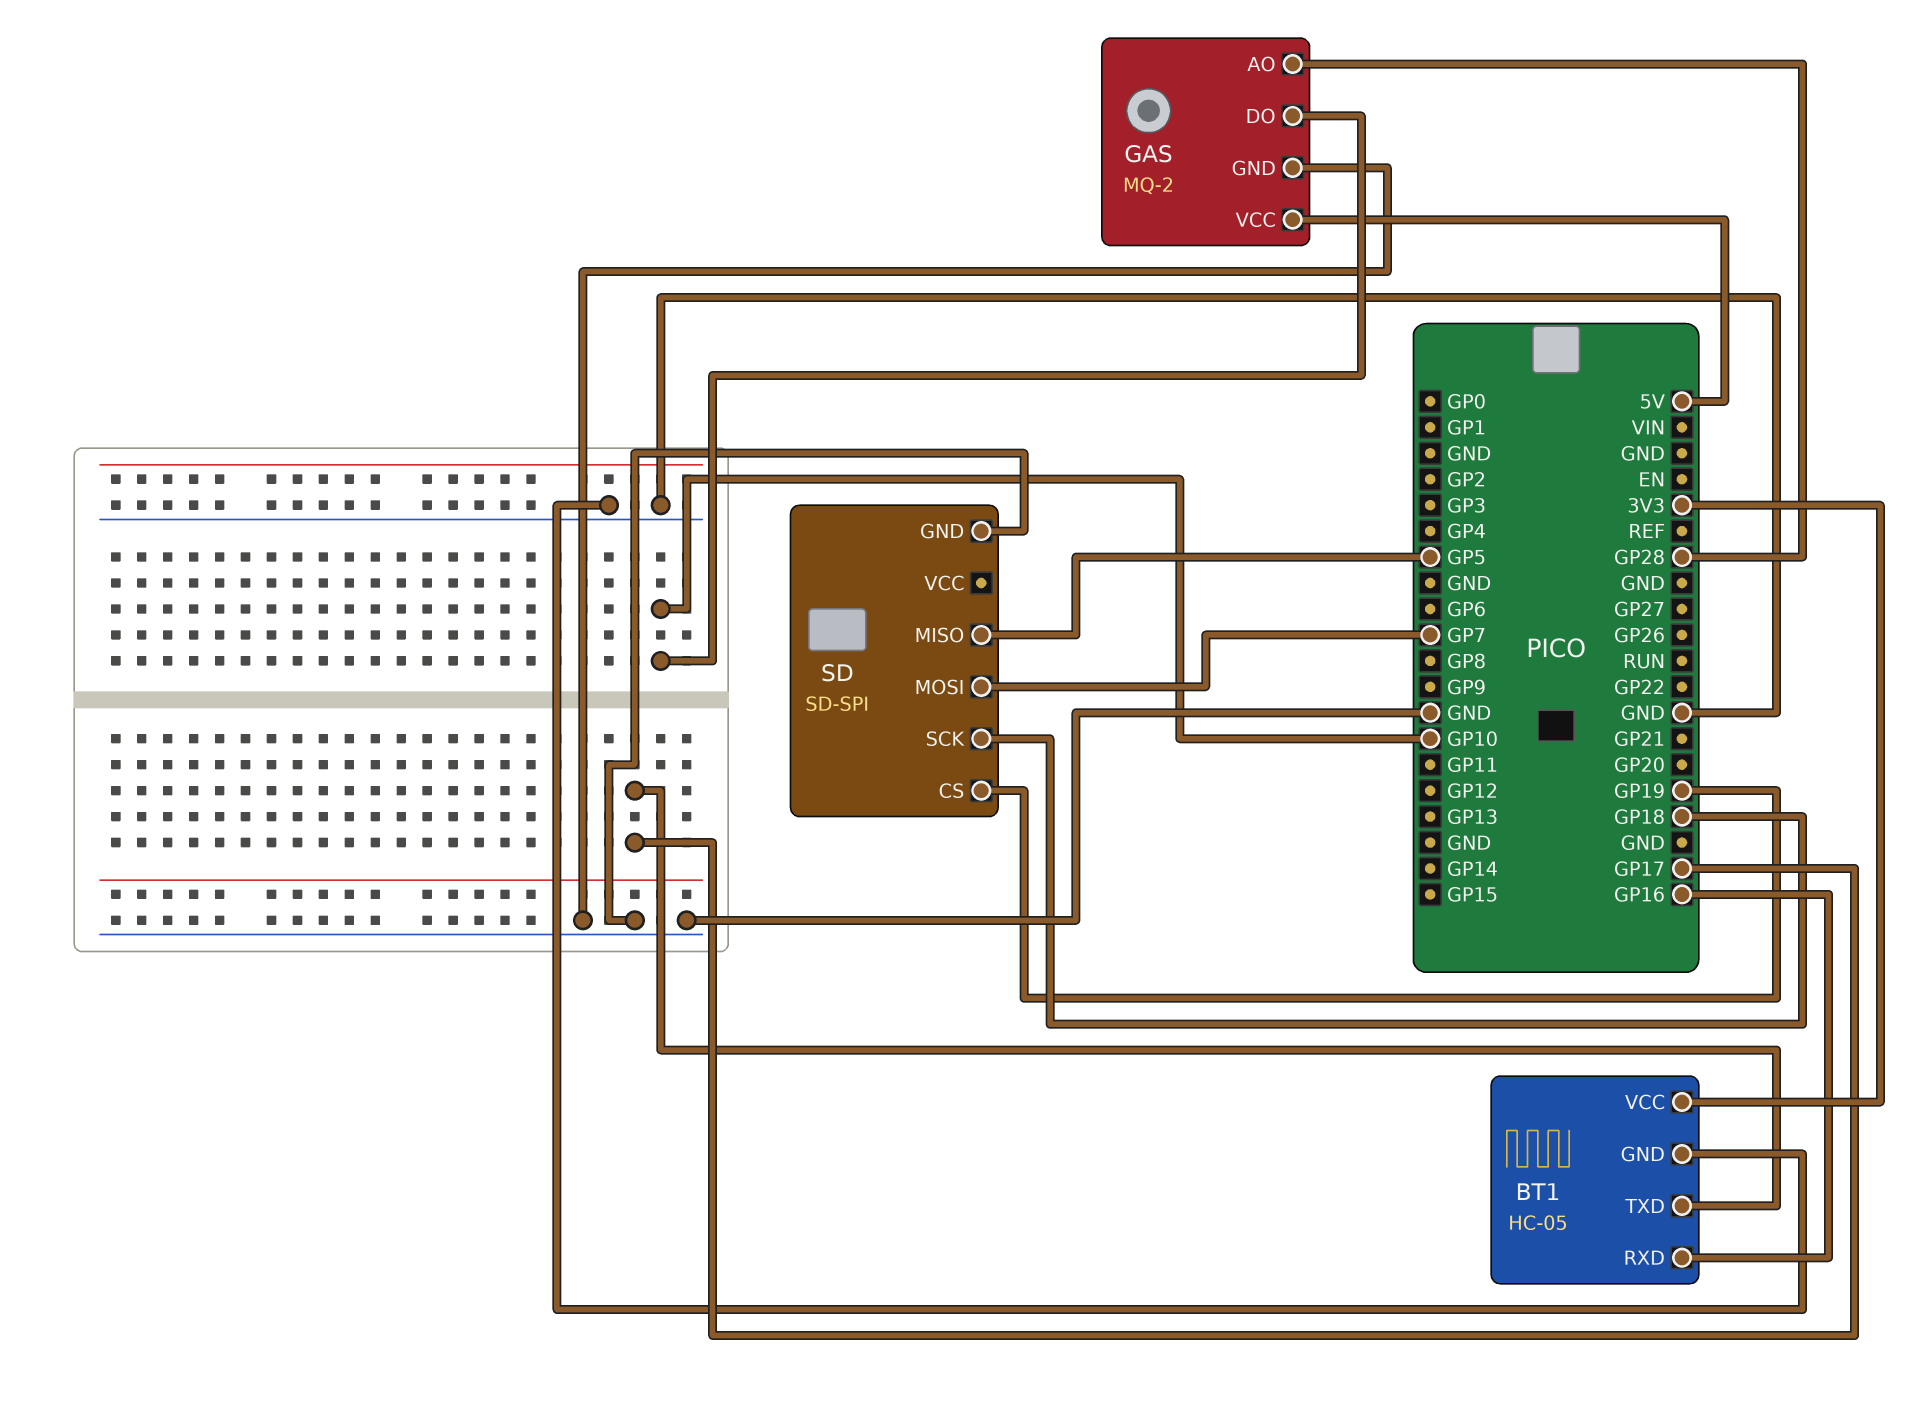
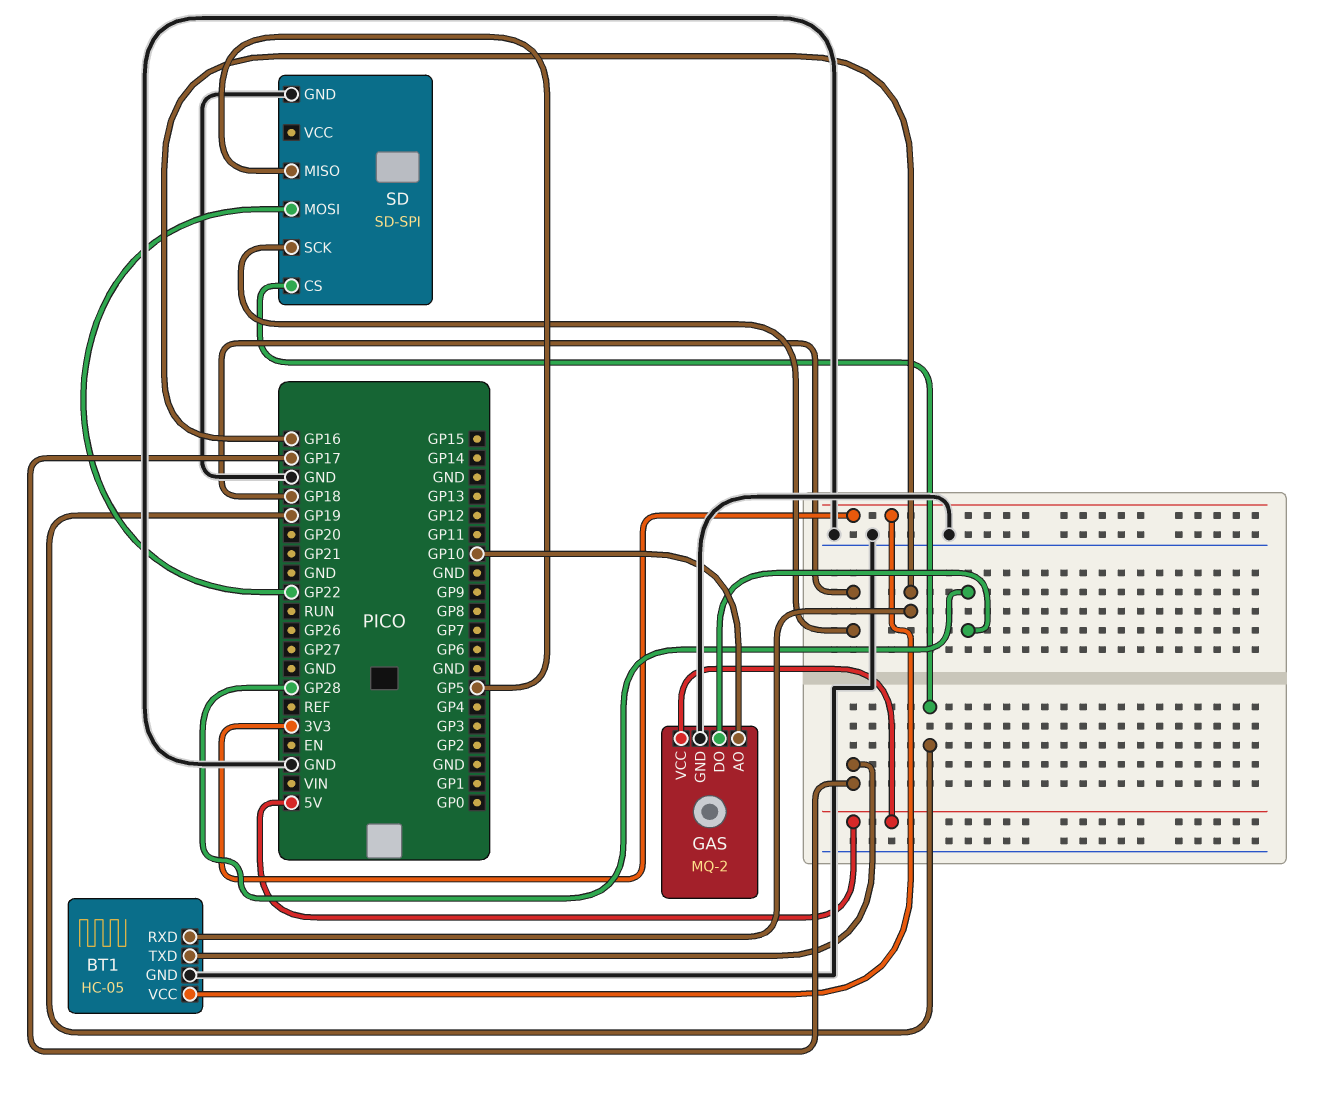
GAS pin AO: GP28 -> GP10
GAS pin DO: GP10 -> GP28
SD pin MOSI: GP7 -> GP22

